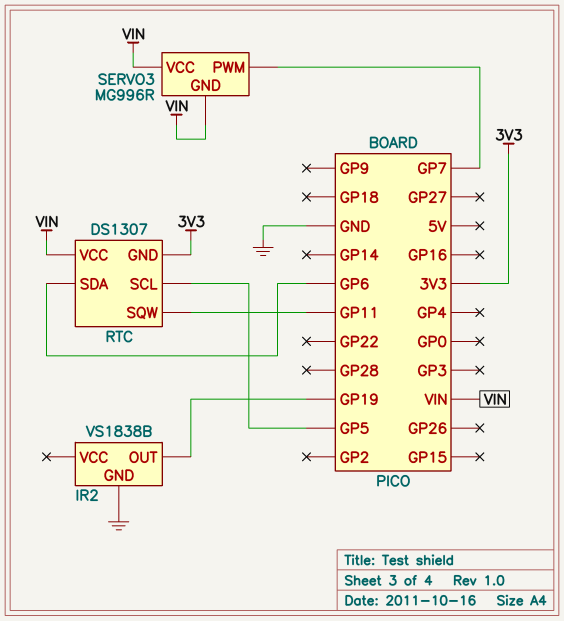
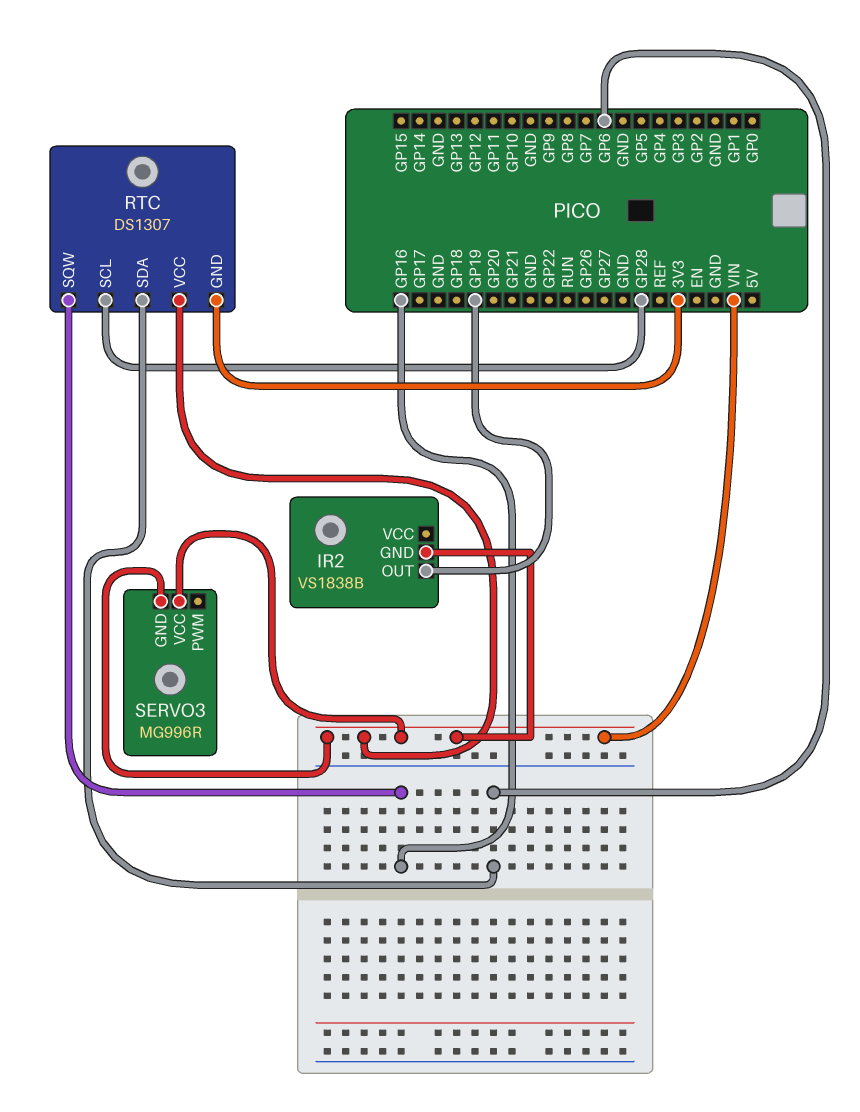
IR2 pin GND: GND -> VIN
RTC pin SCL: GP5 -> GP28
RTC pin SQW: GP11 -> GP16
SERVO3 pin PWM: GP7 -> none

